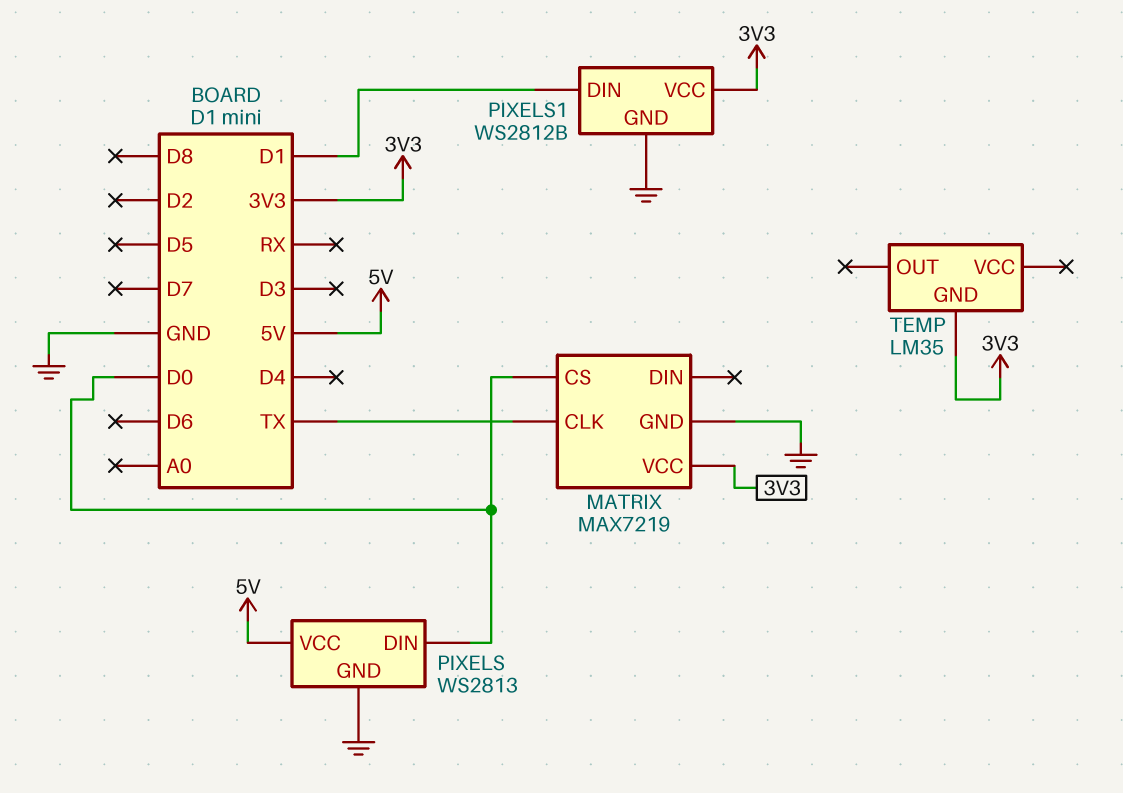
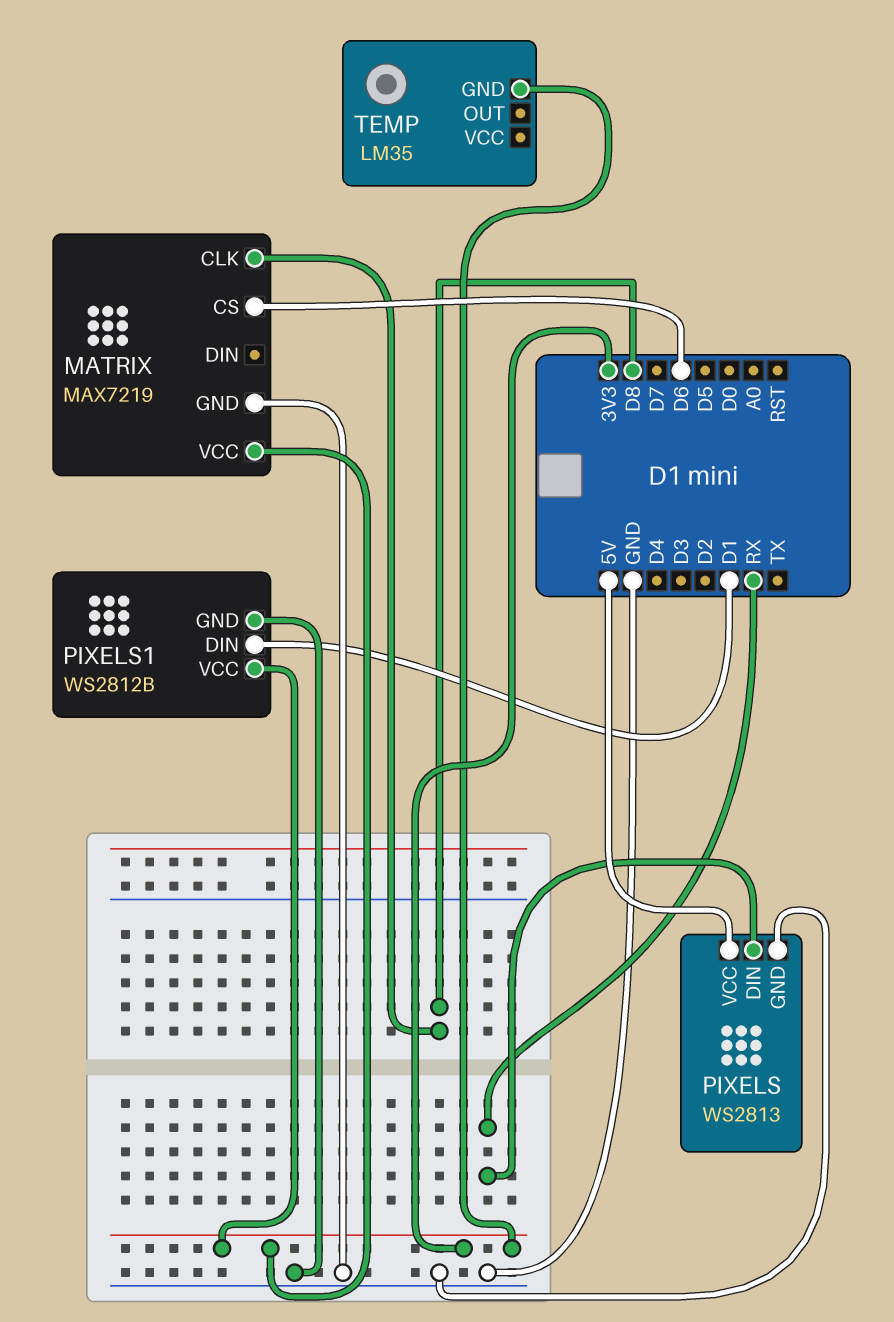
MATRIX pin CLK: TX -> D8
MATRIX pin CS: D0 -> D6
PIXELS pin DIN: D0 -> RX

